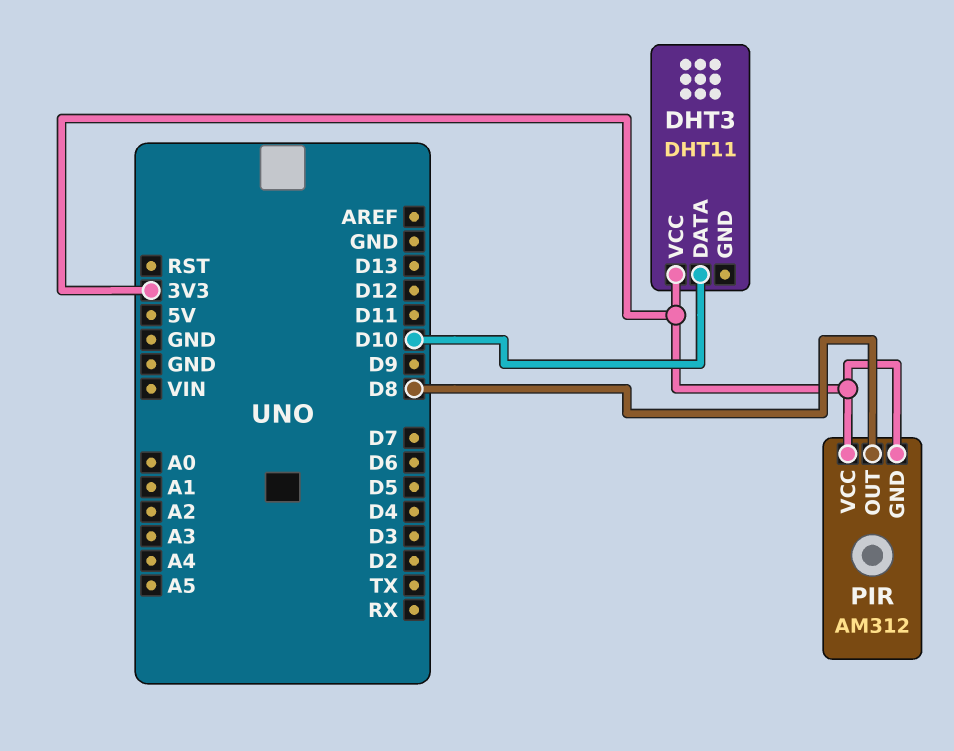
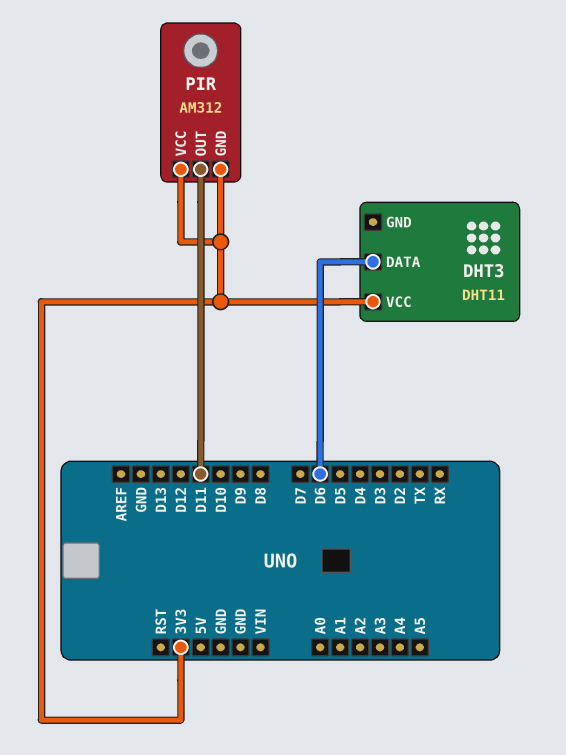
DHT3 pin DATA: D10 -> D6
PIR pin OUT: D8 -> D11

